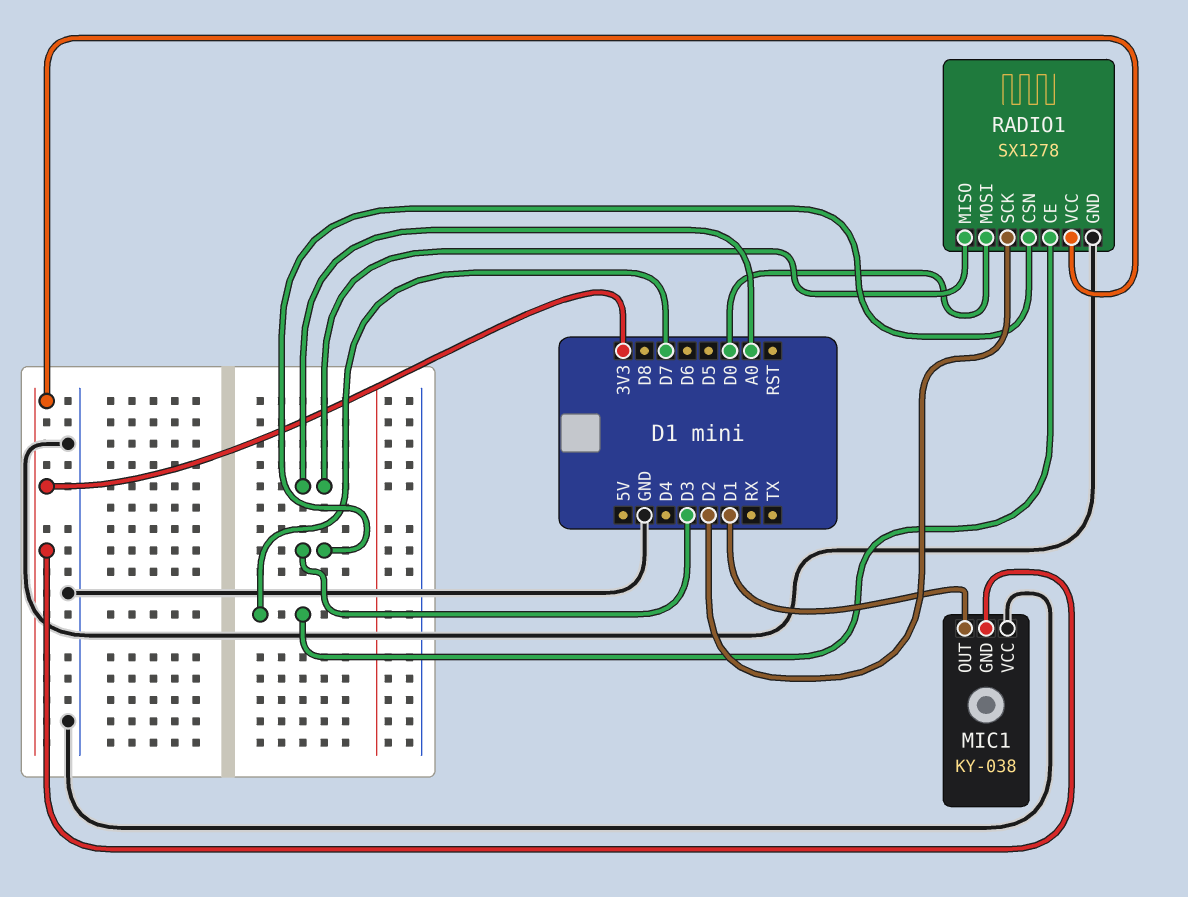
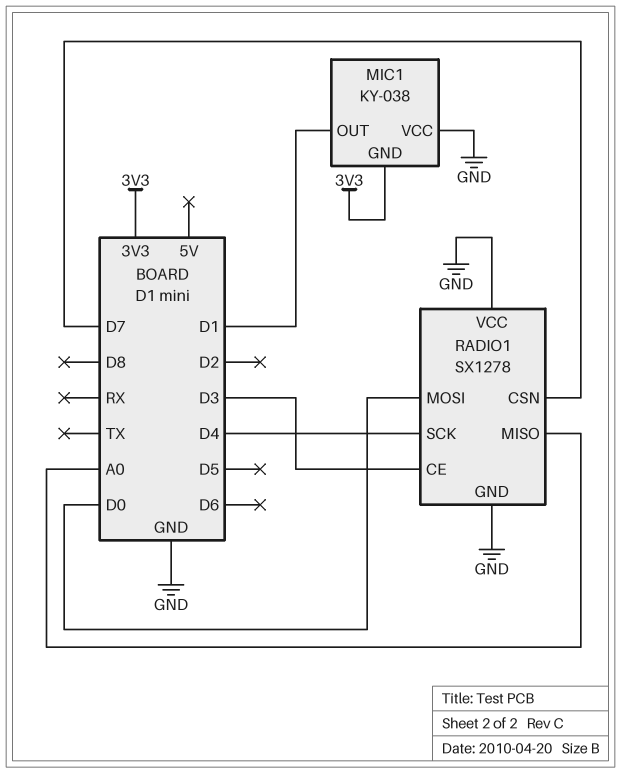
RADIO1 pin CE: D7 -> D3
RADIO1 pin CSN: D3 -> D7
RADIO1 pin SCK: D2 -> D4
RADIO1 pin VCC: 3V3 -> GND

